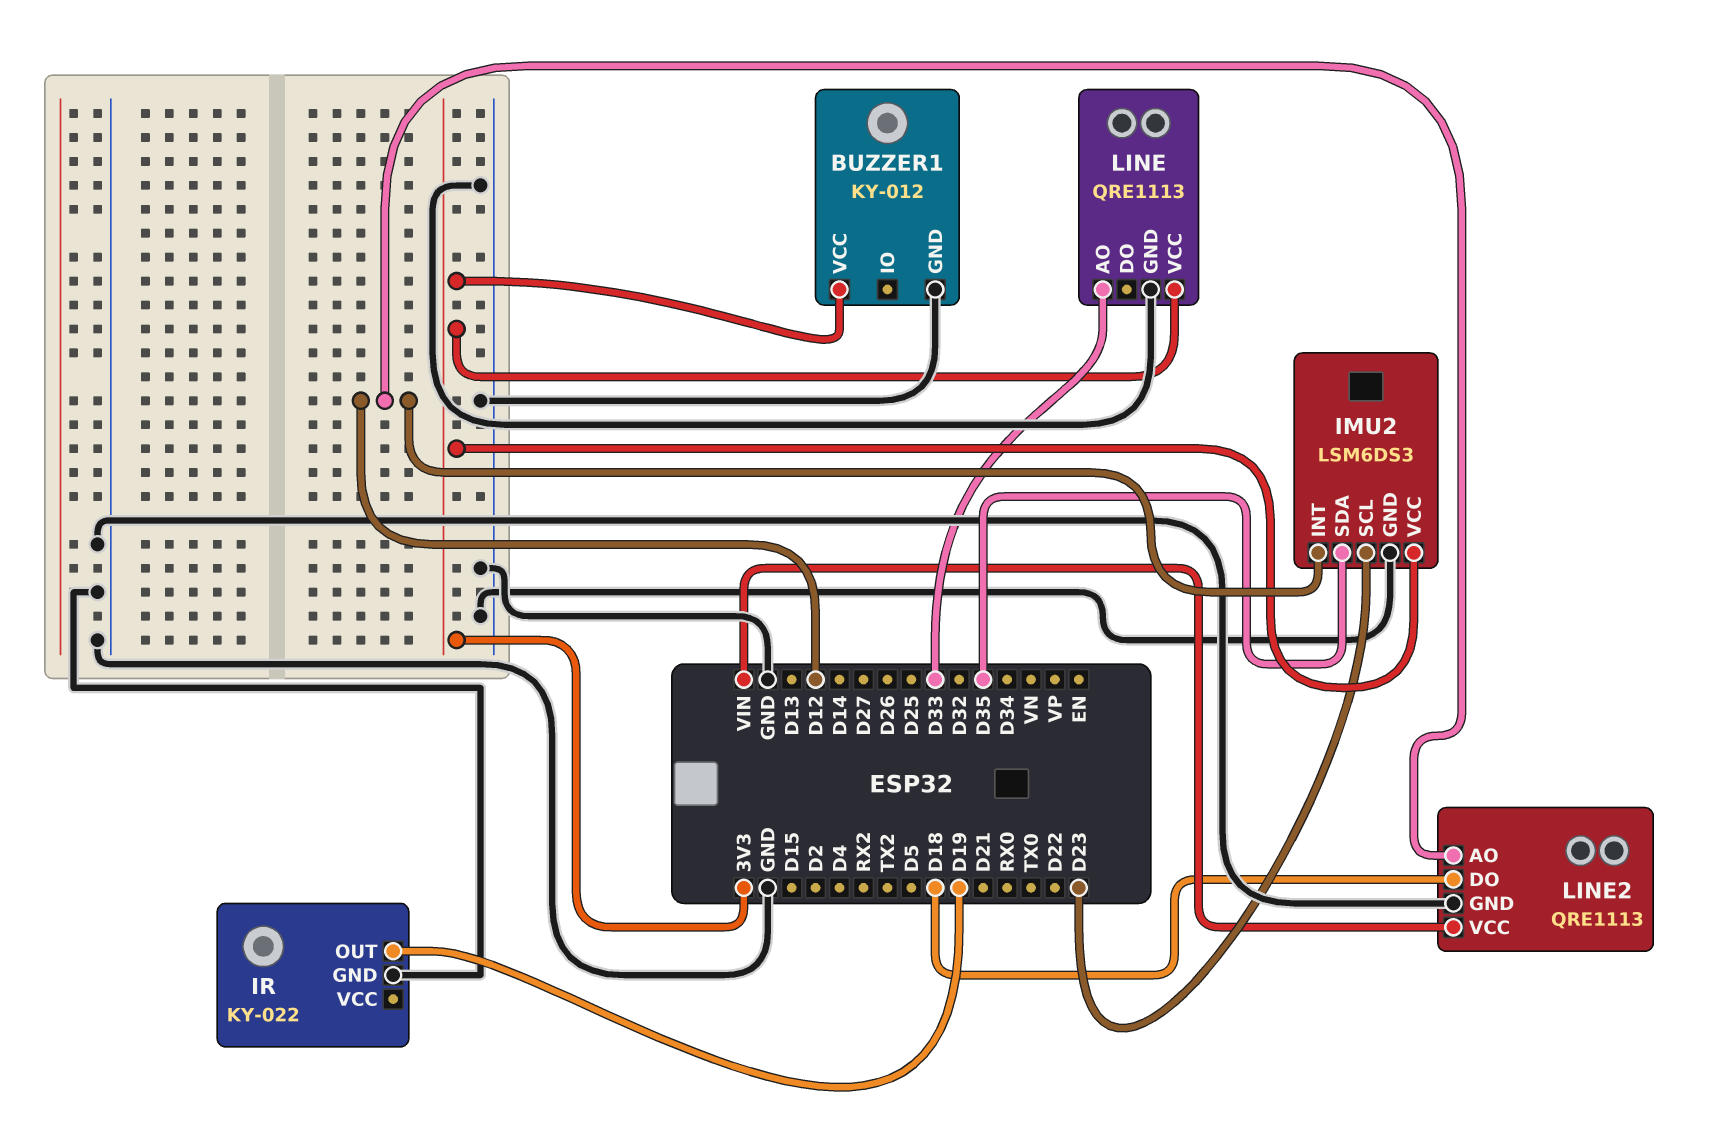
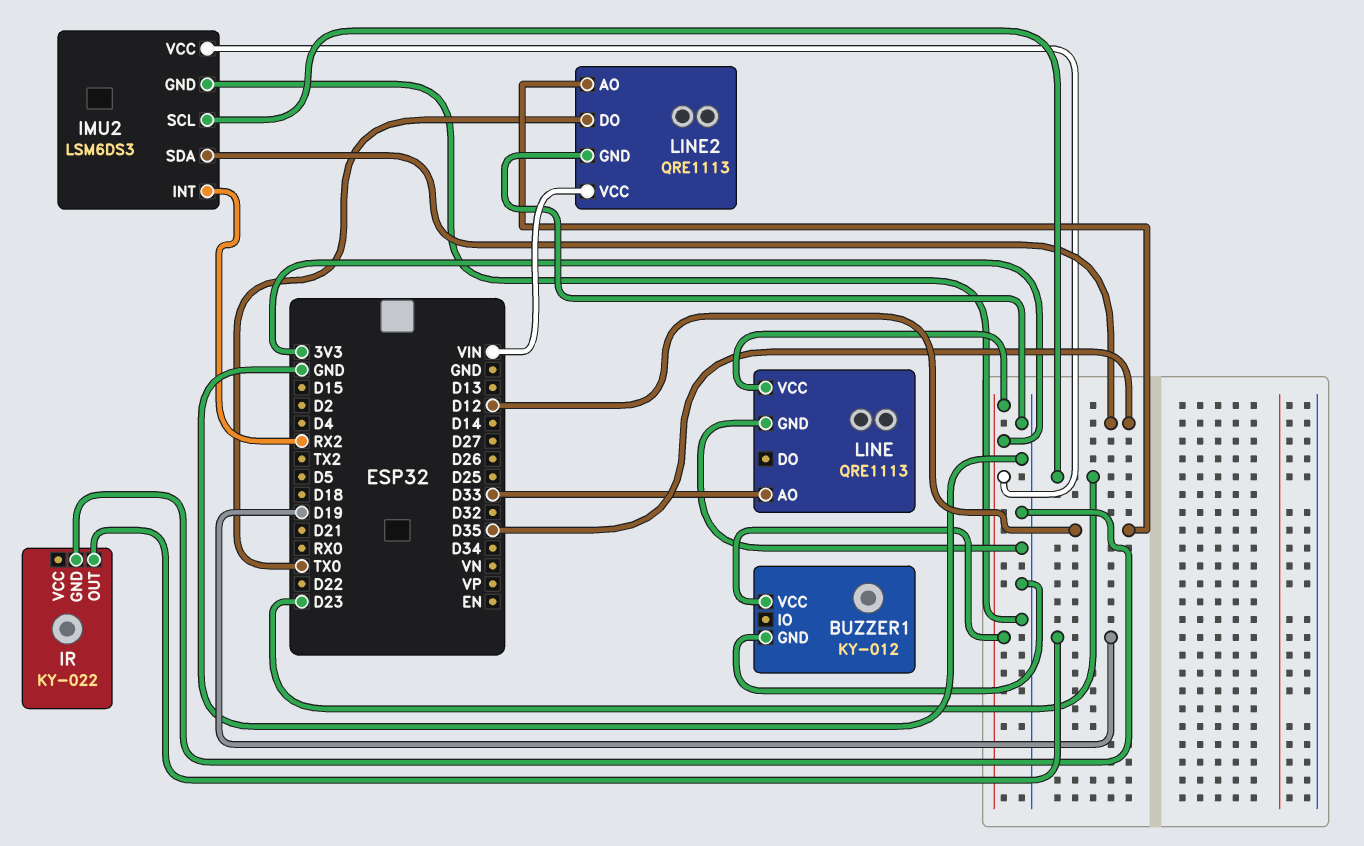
IMU2 pin INT: D12 -> RX2
LINE2 pin DO: D18 -> TX0

